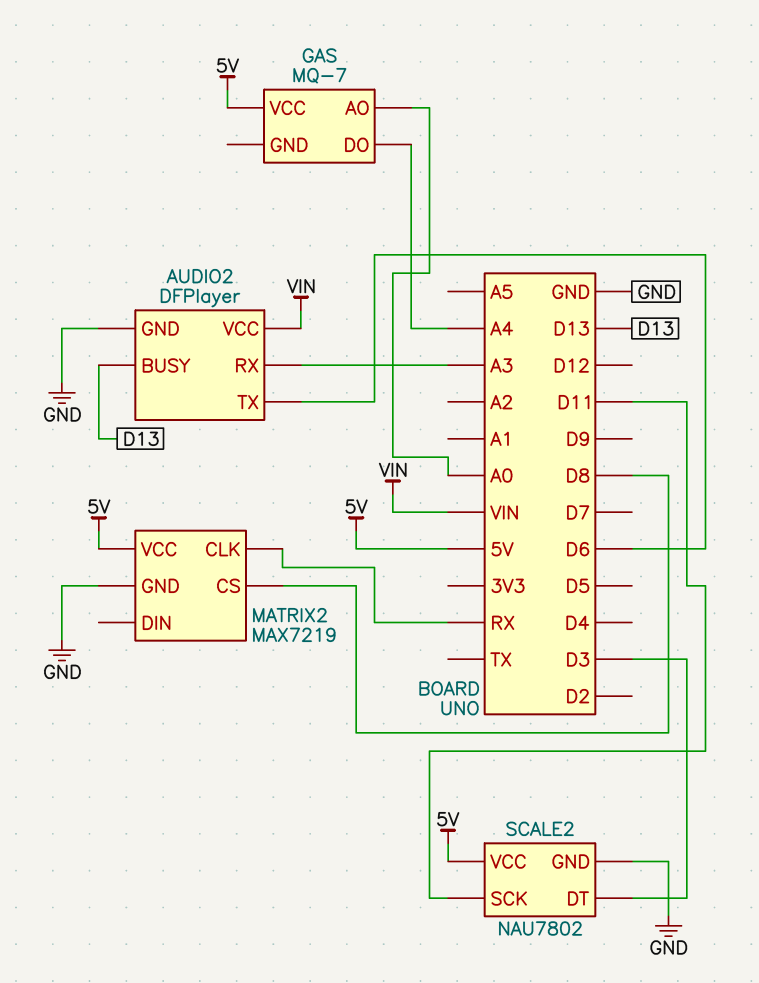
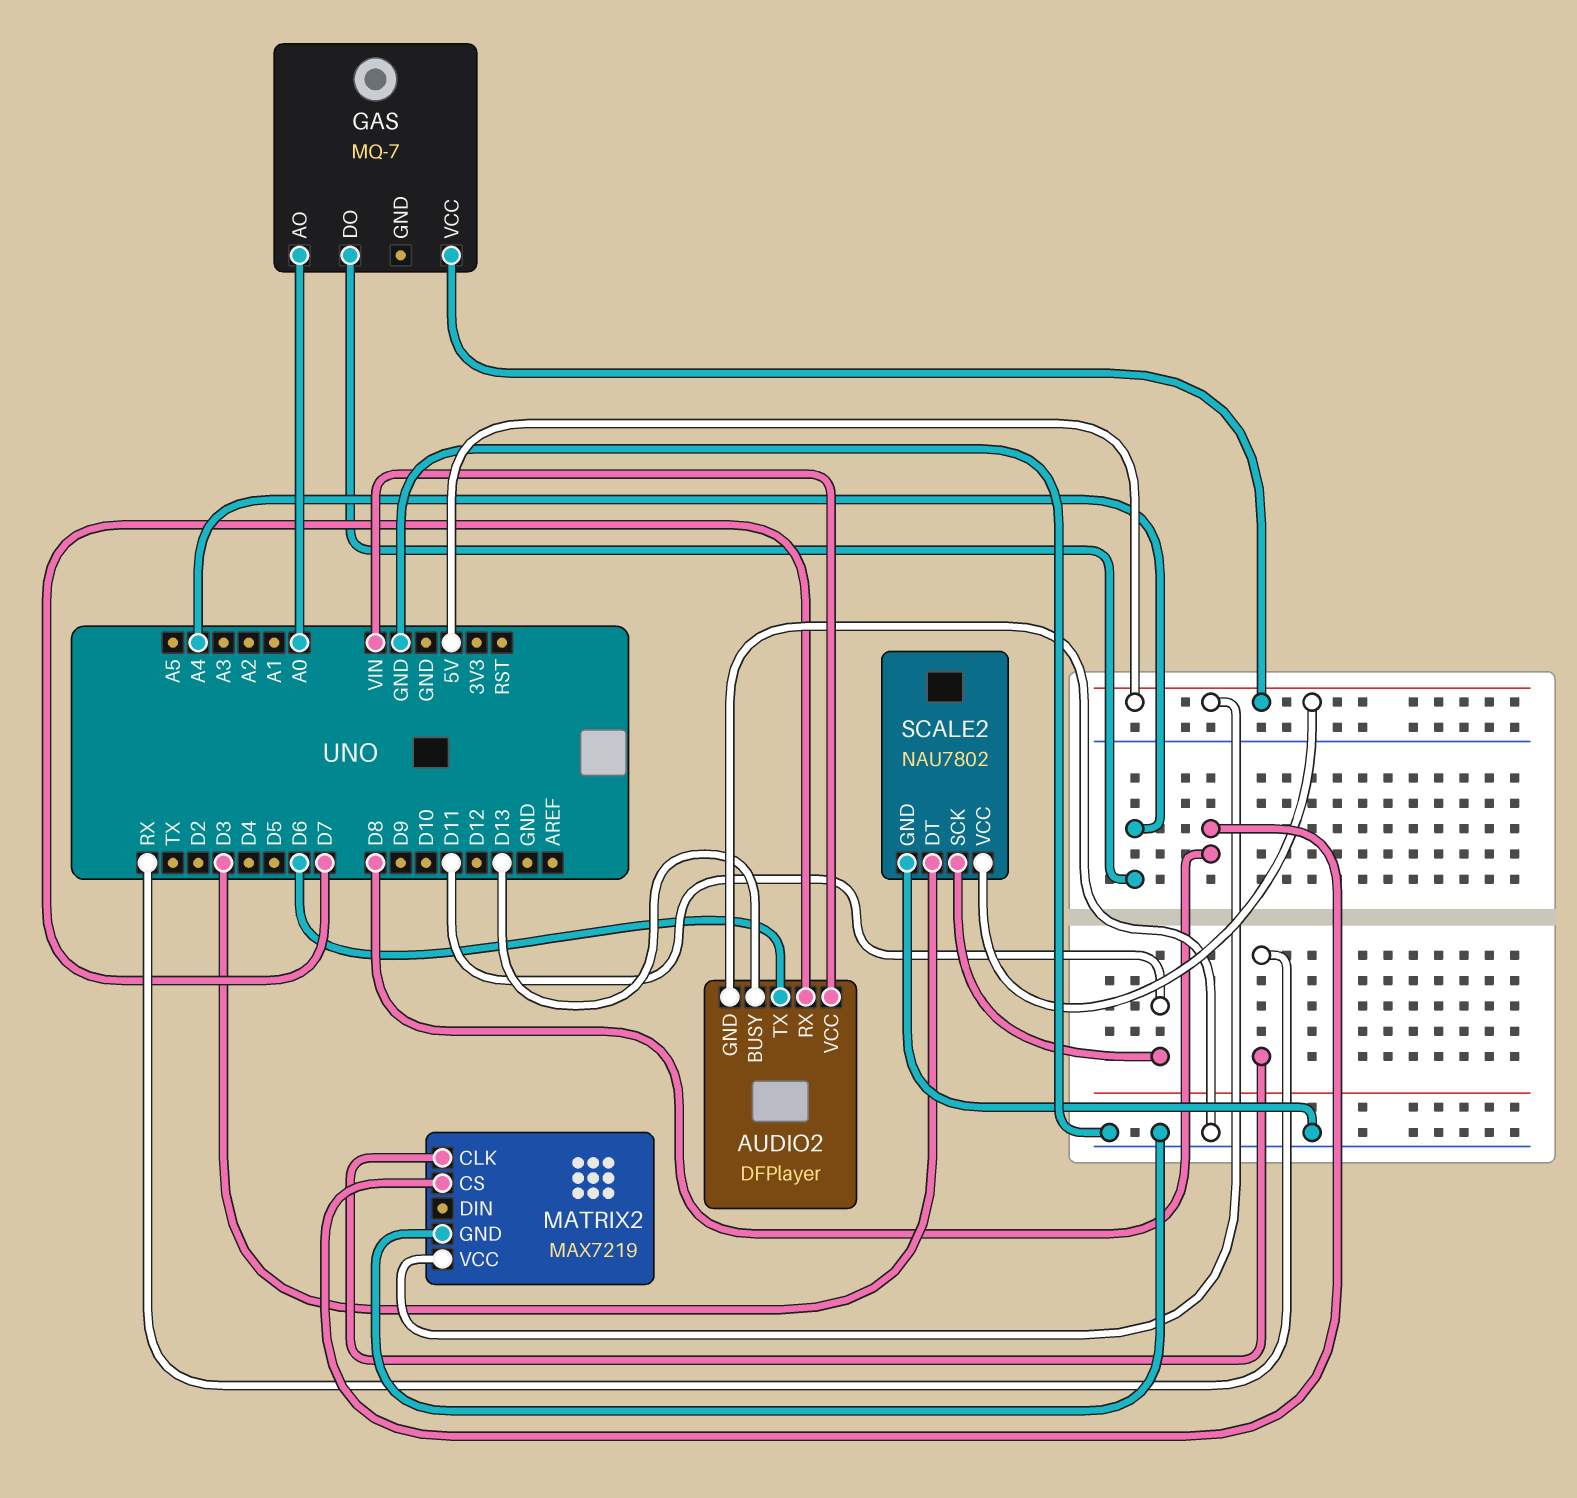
AUDIO2 pin RX: A3 -> D7

